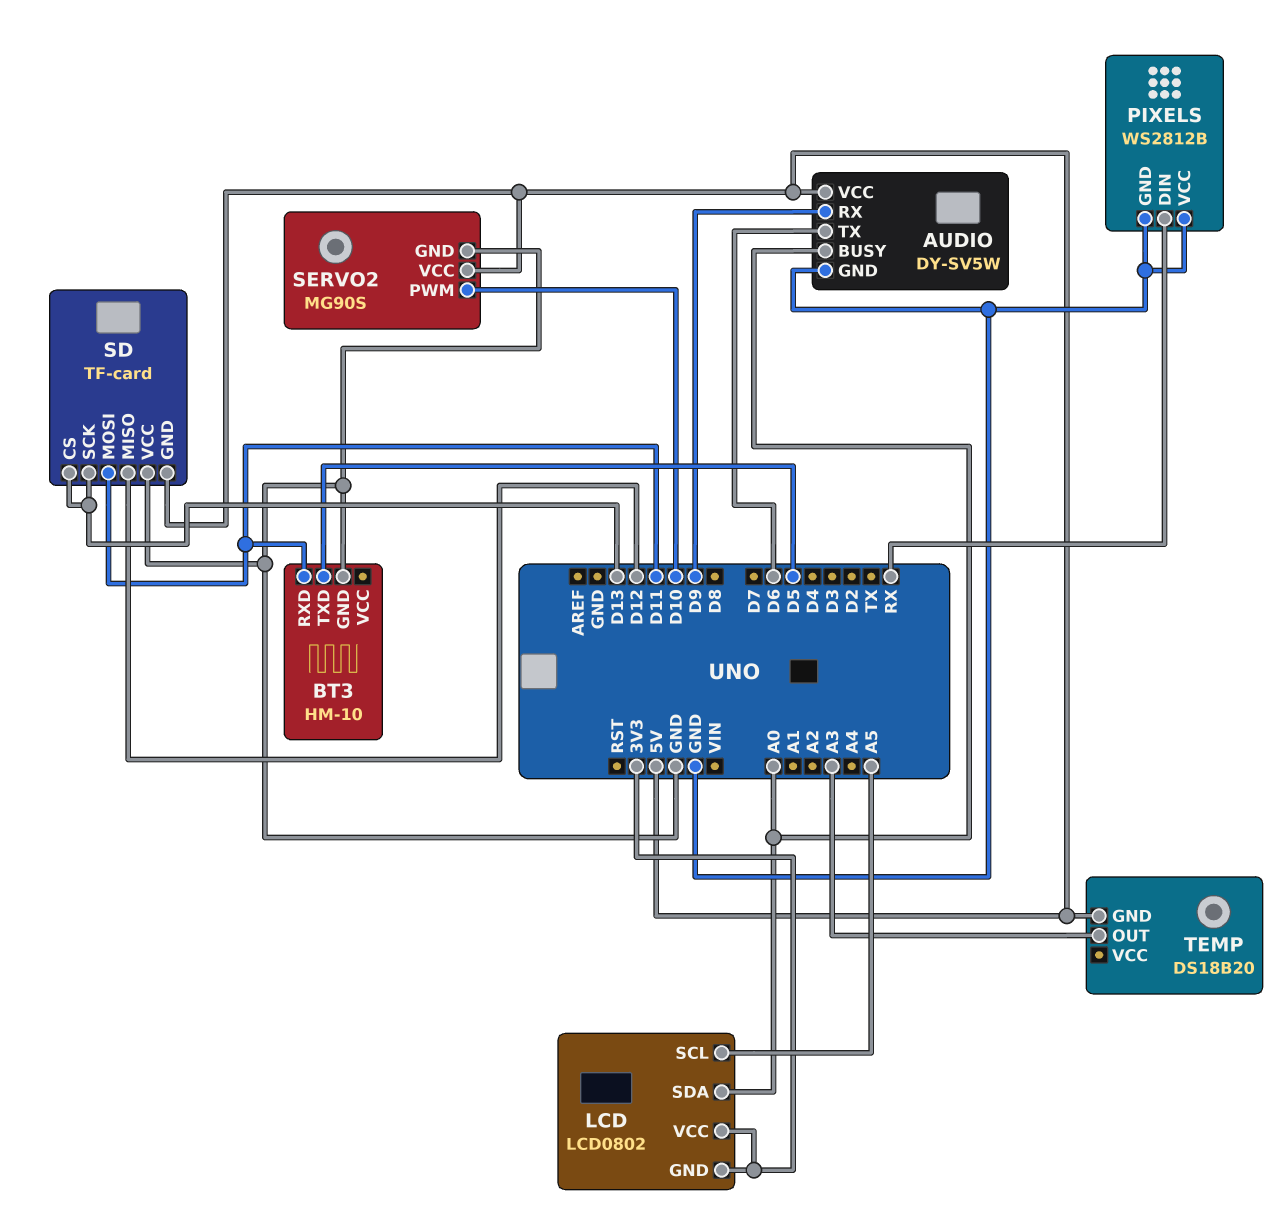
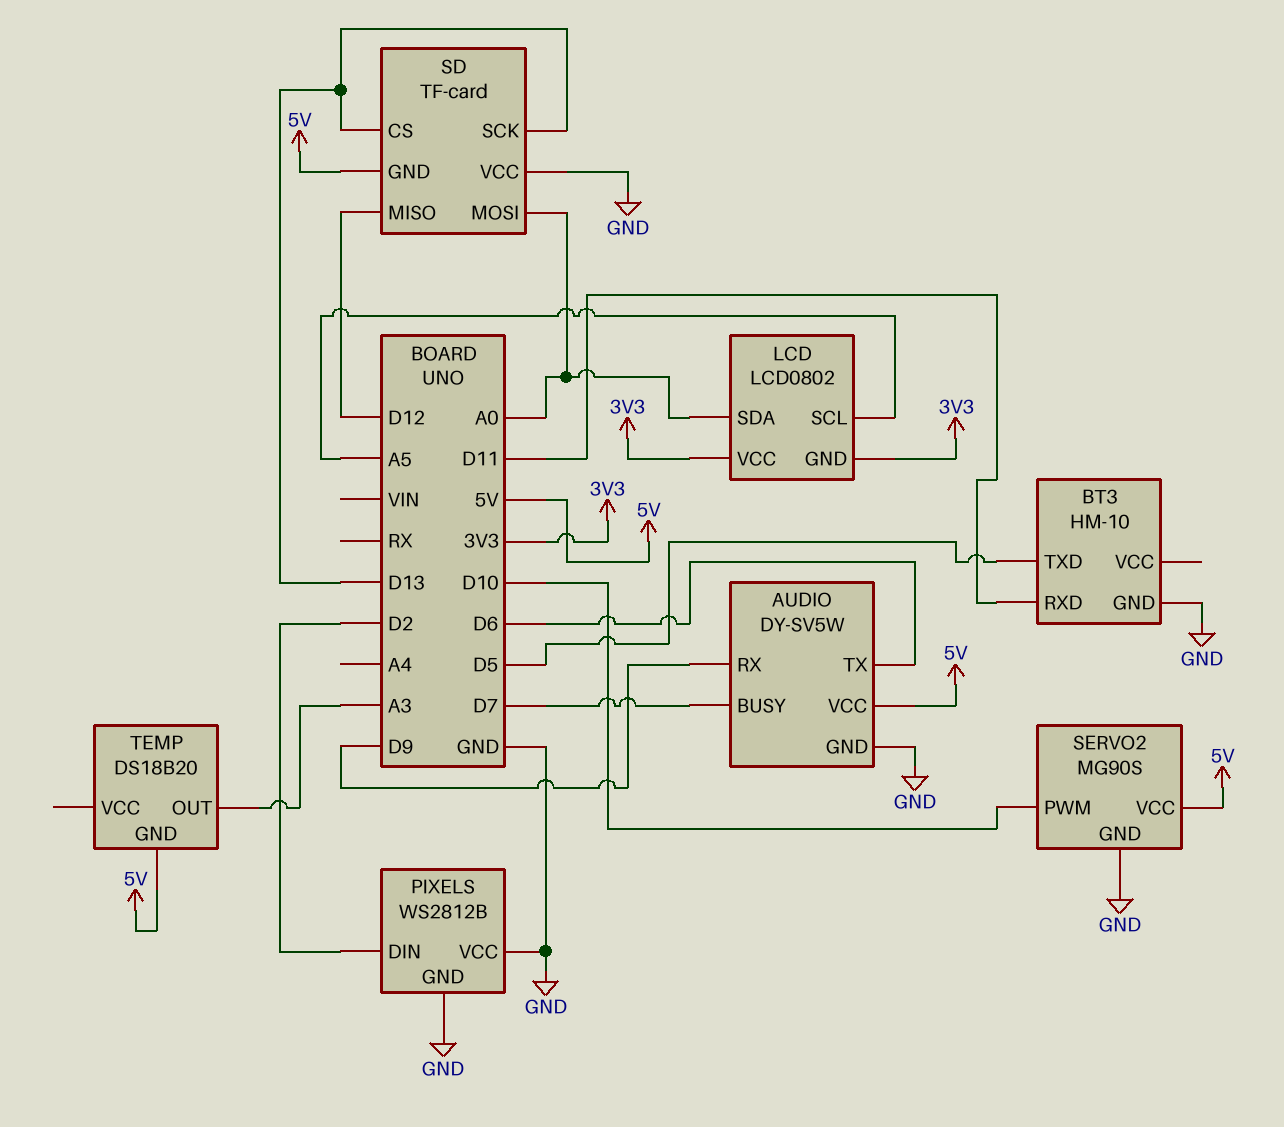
AUDIO pin BUSY: A0 -> D7
PIXELS pin DIN: RX -> D2
SD pin MOSI: D11 -> A0

